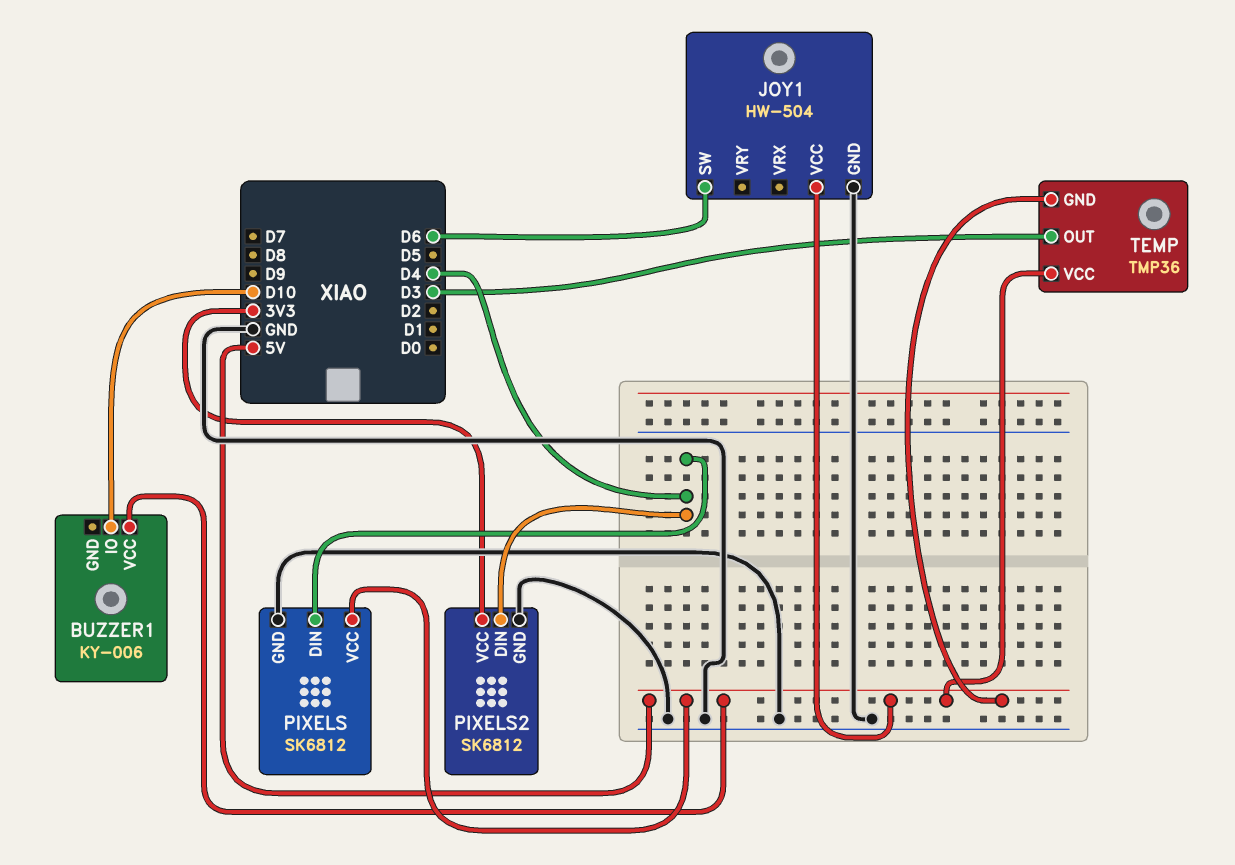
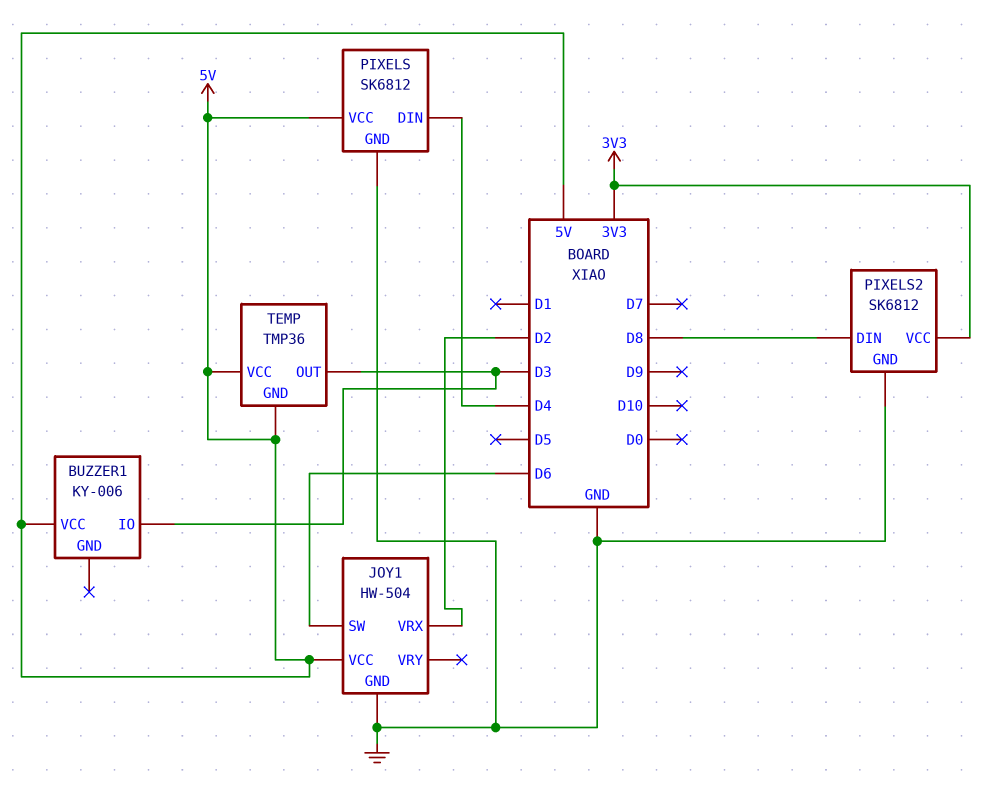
BUZZER1 pin IO: D10 -> D3
JOY1 pin VRX: none -> D2
PIXELS2 pin DIN: D4 -> D8

